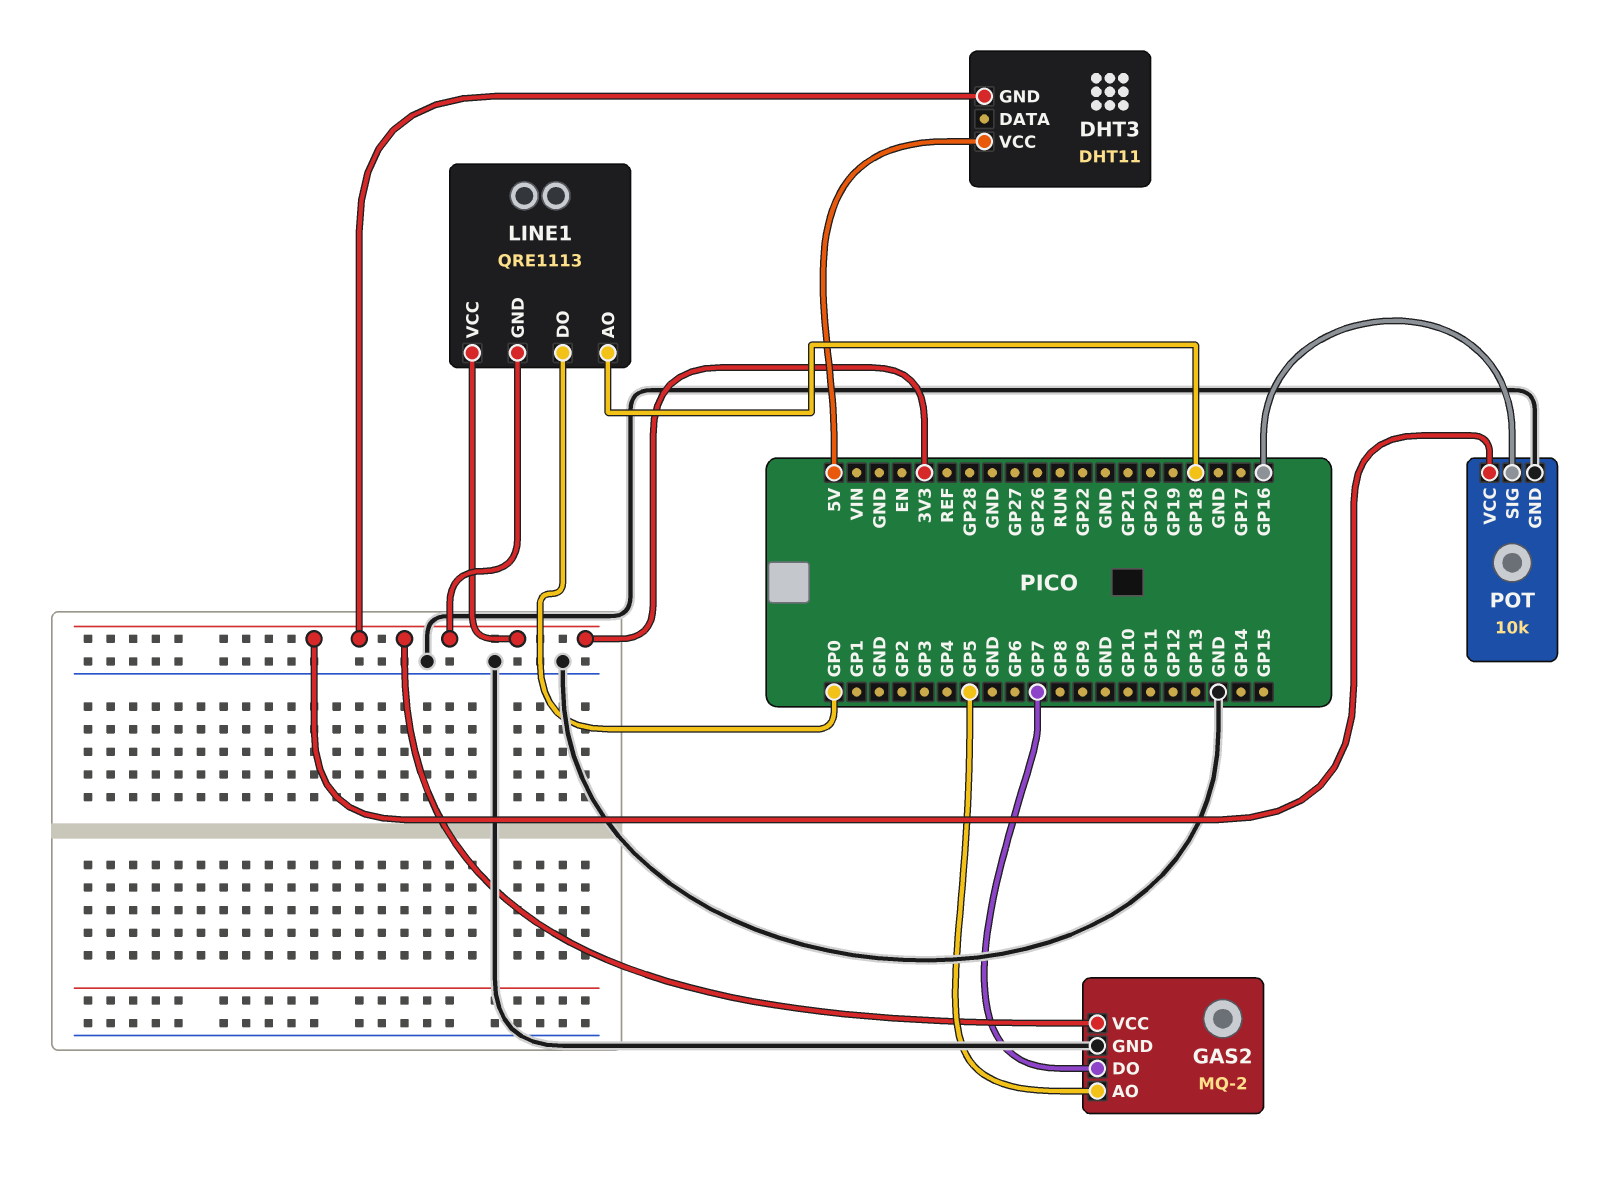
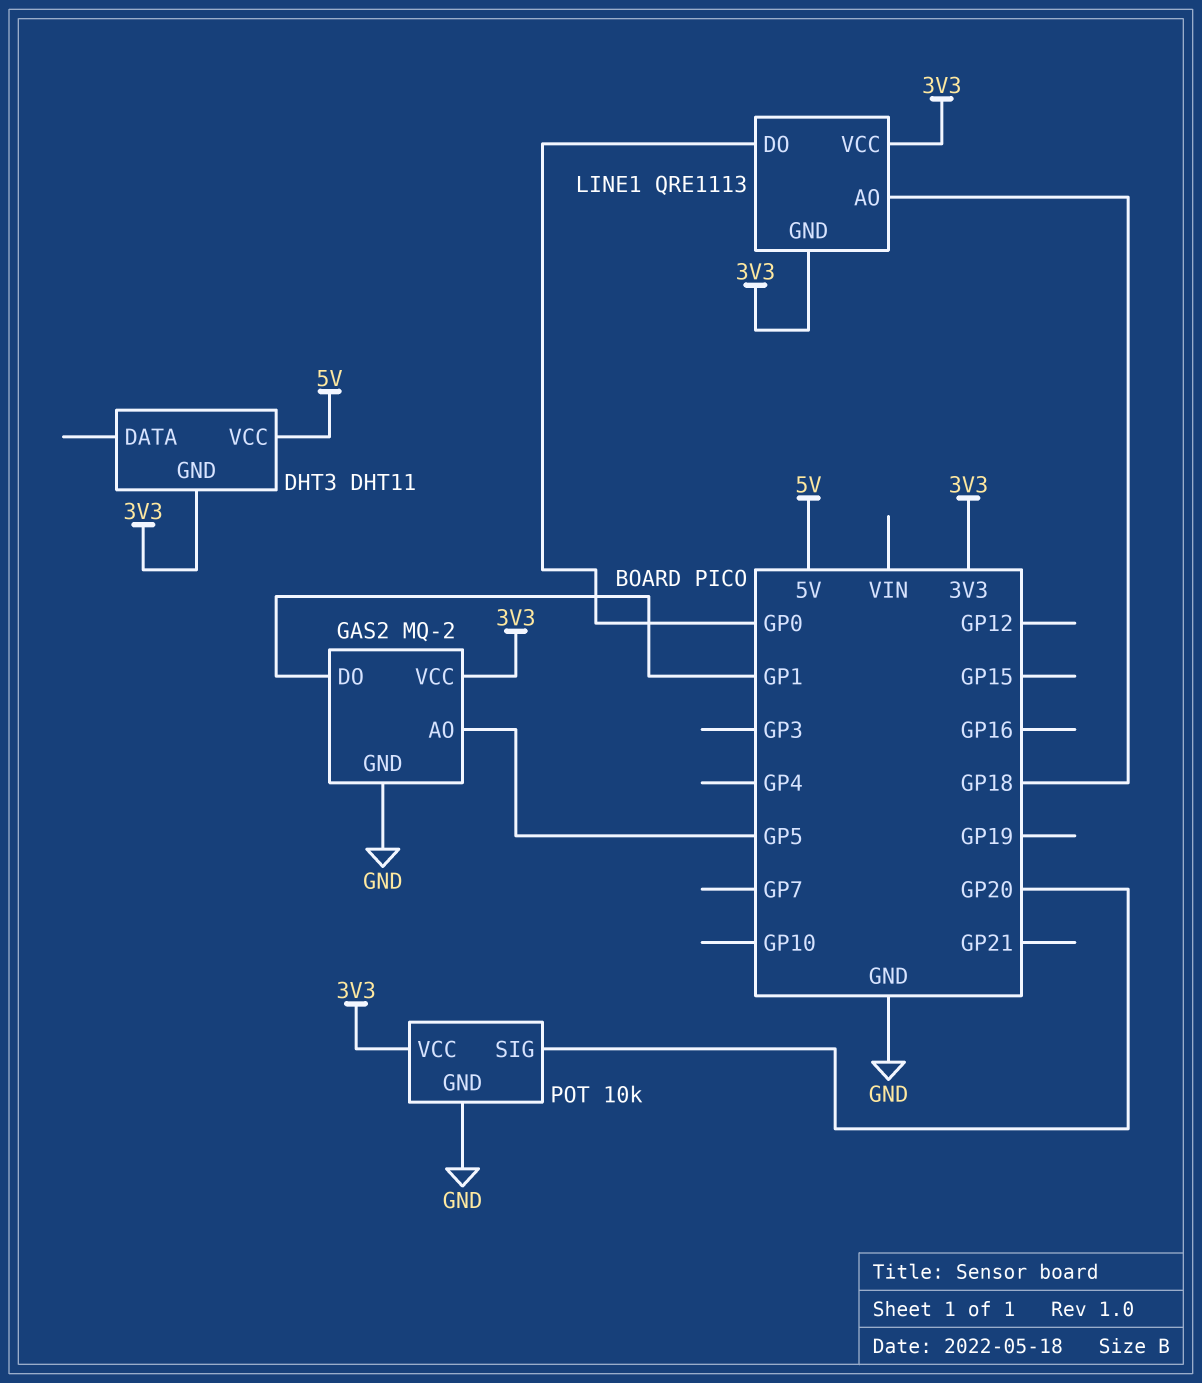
GAS2 pin DO: GP7 -> GP1
POT pin SIG: GP16 -> GP20

